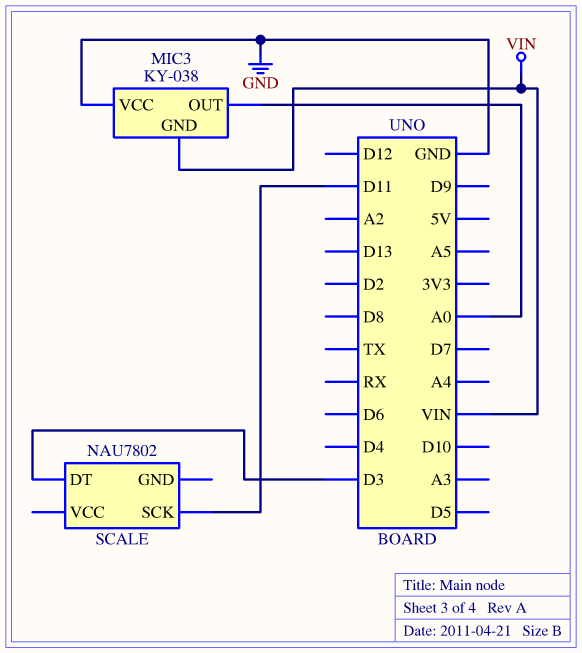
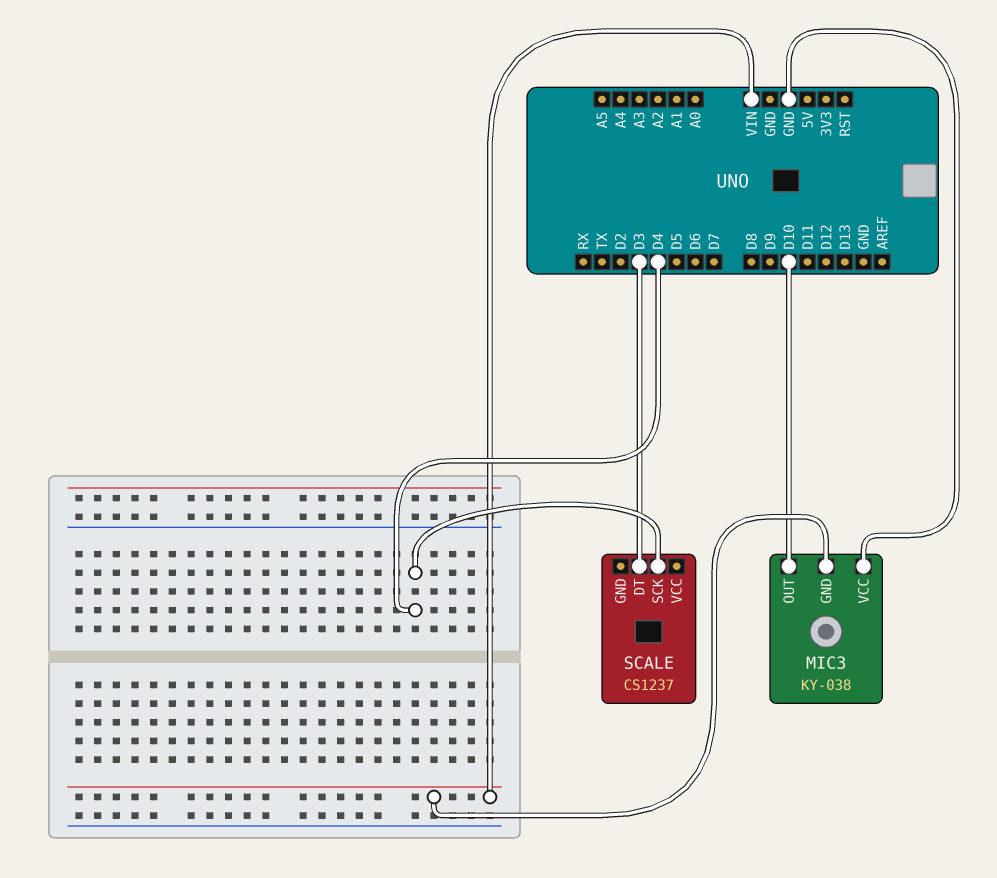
MIC3 pin OUT: A0 -> D10
SCALE: NAU7802 -> CS1237
SCALE pin SCK: D11 -> D4

